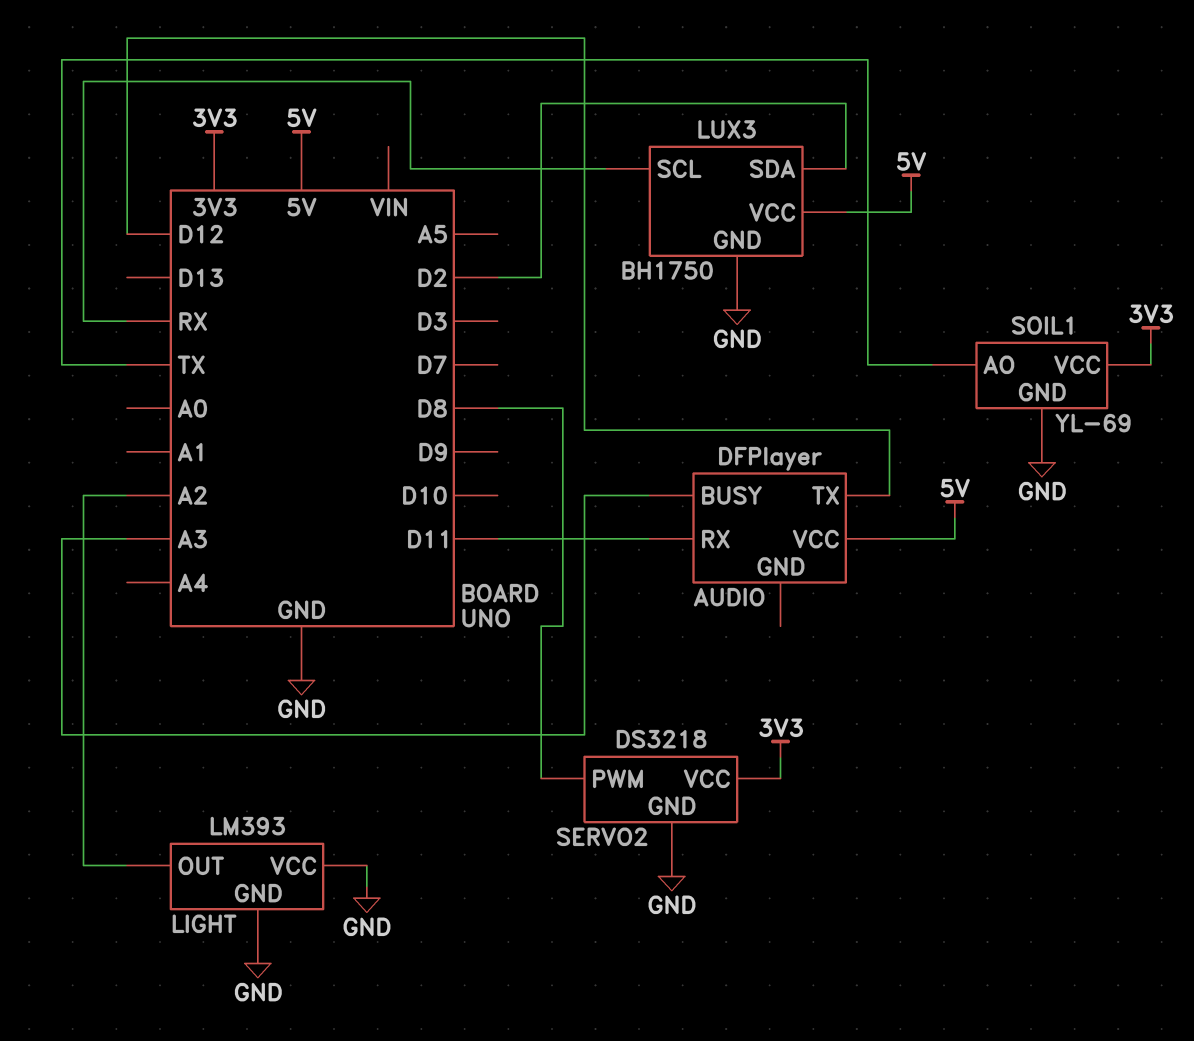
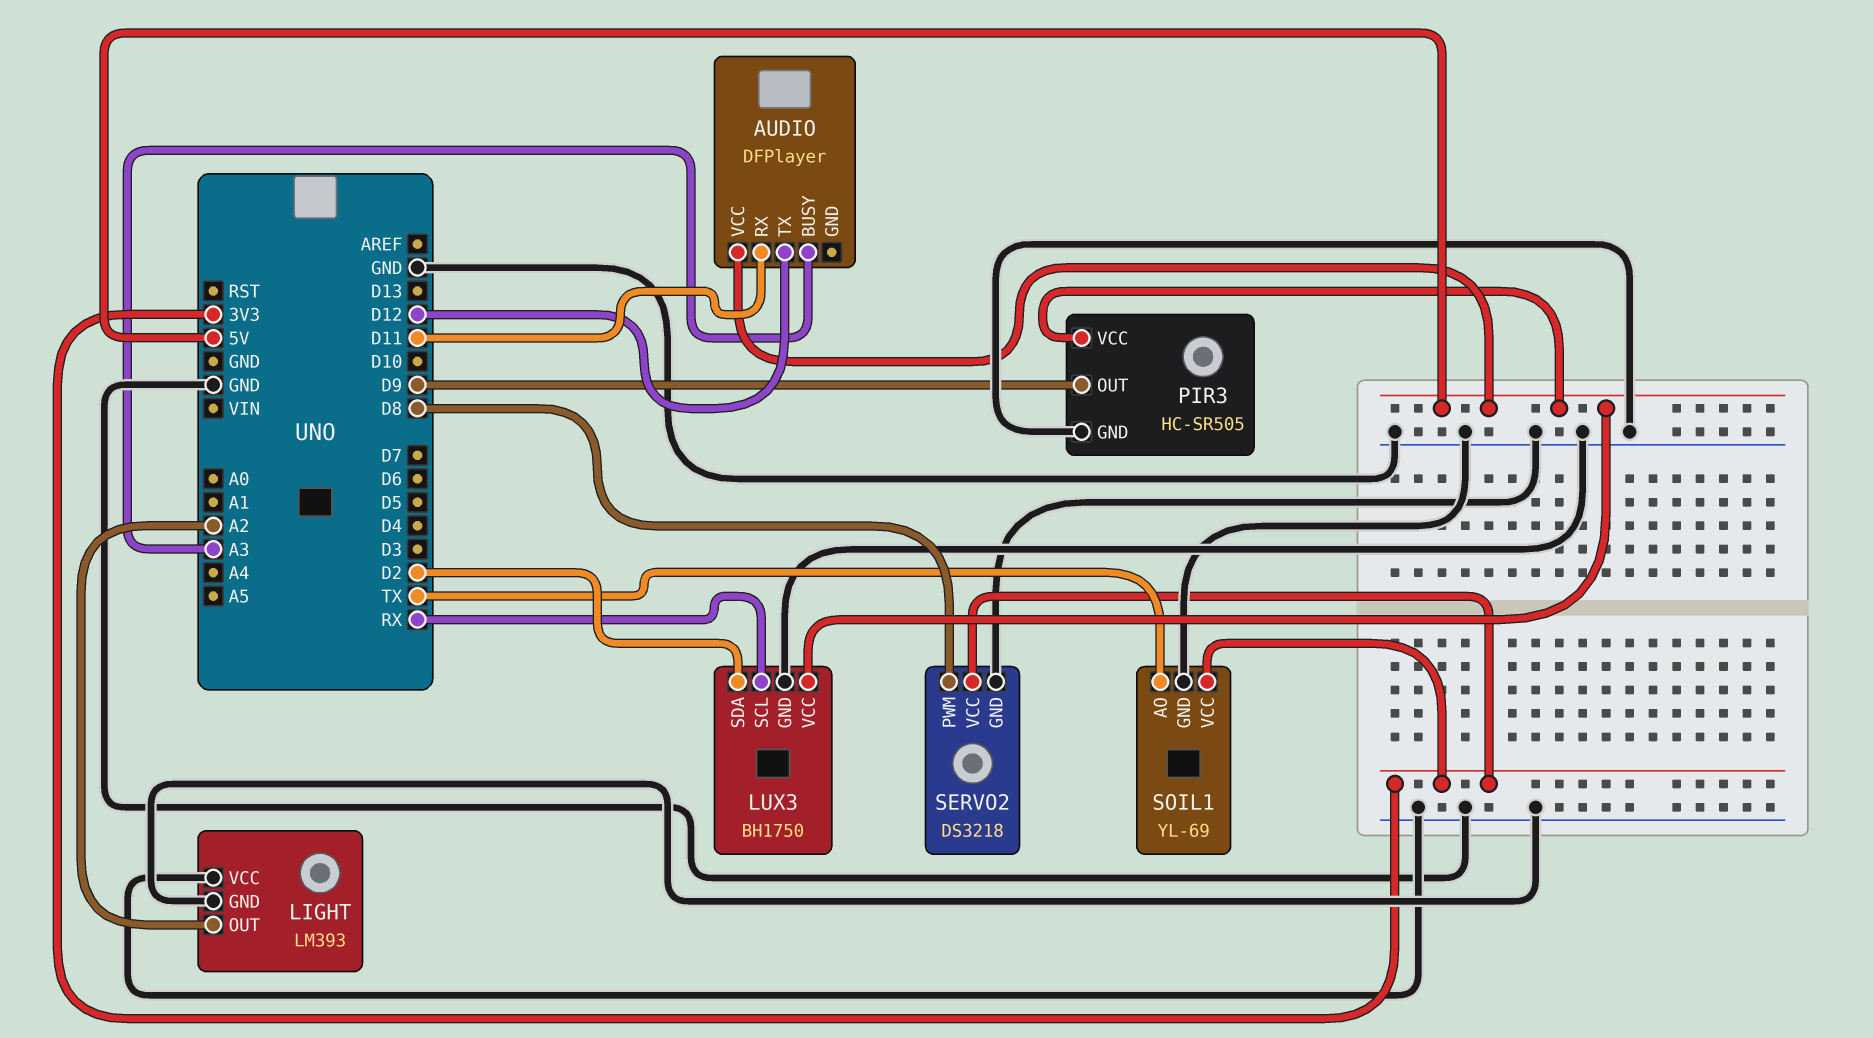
PIR3: none -> HC-SR505
PIR3 pin GND: none -> GND
PIR3 pin OUT: none -> D9
PIR3 pin VCC: none -> 5V

